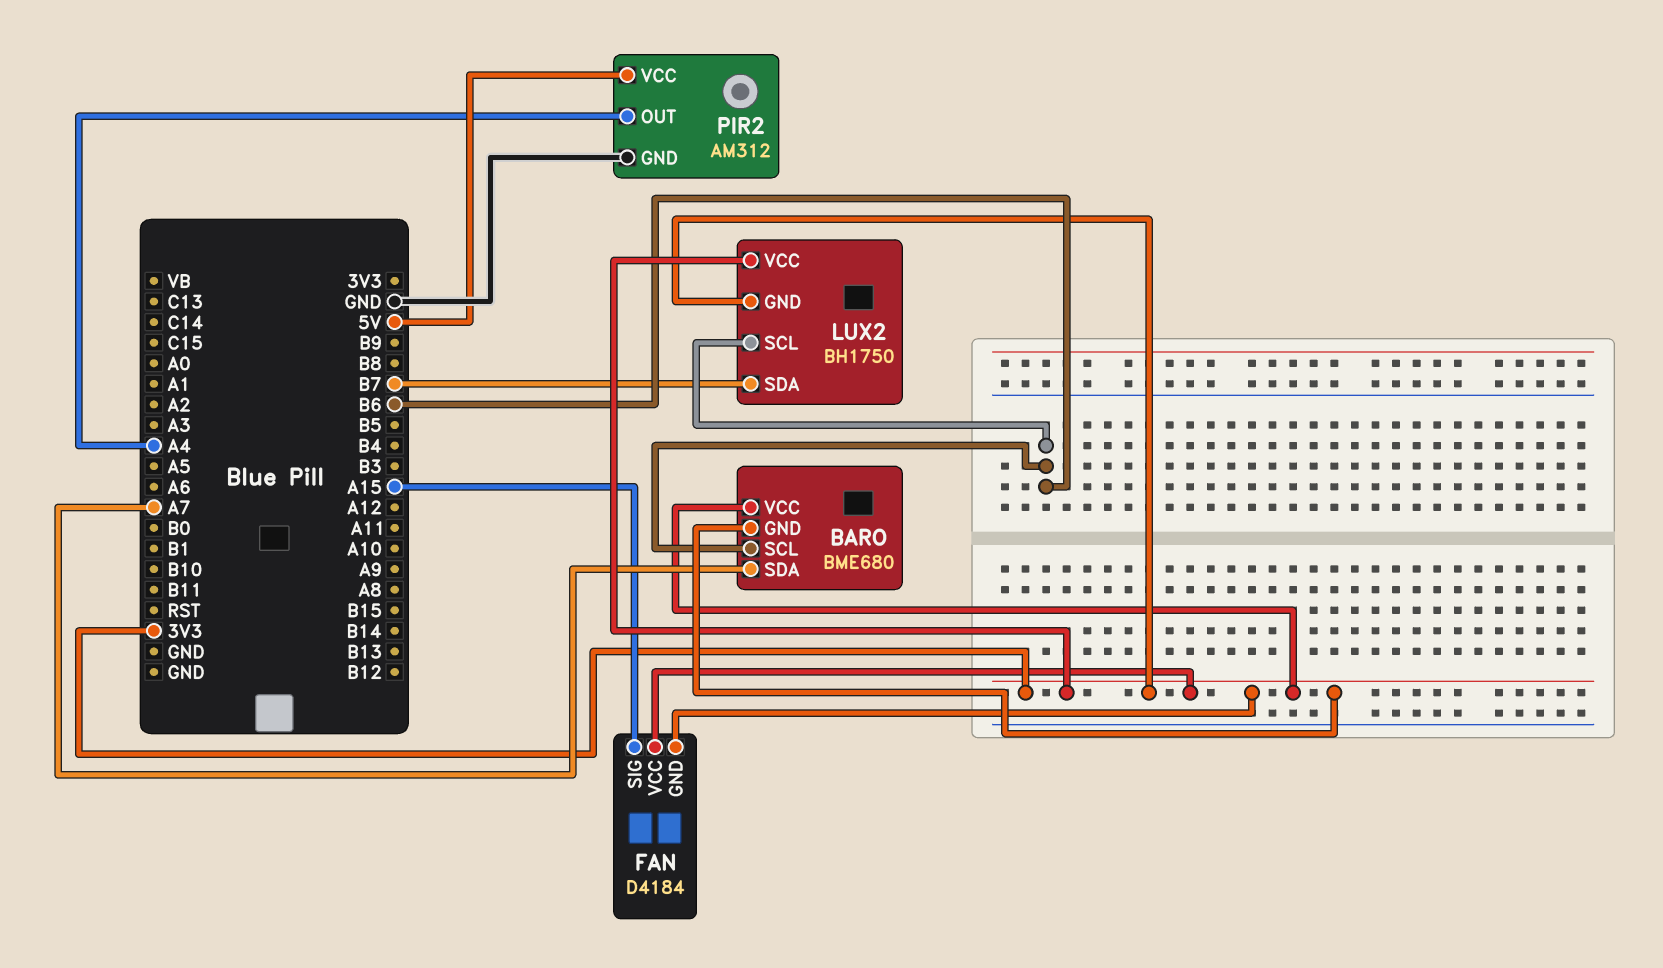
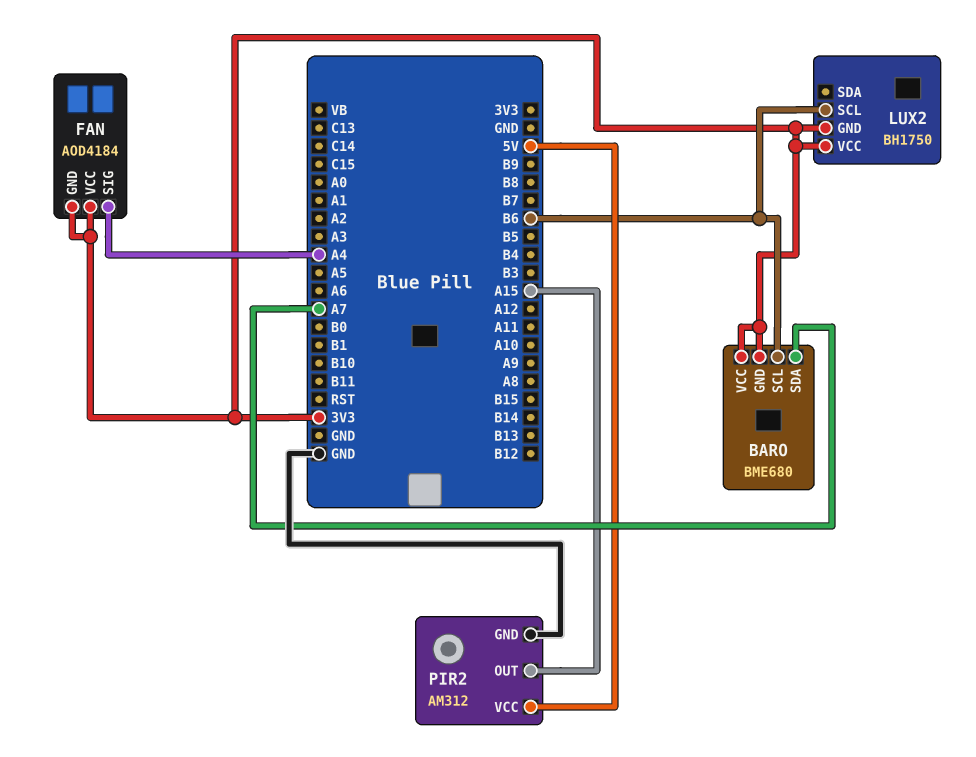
FAN: D4184 -> AOD4184
FAN pin SIG: A15 -> A4
LUX2 pin SDA: B7 -> none
PIR2 pin OUT: A4 -> A15

